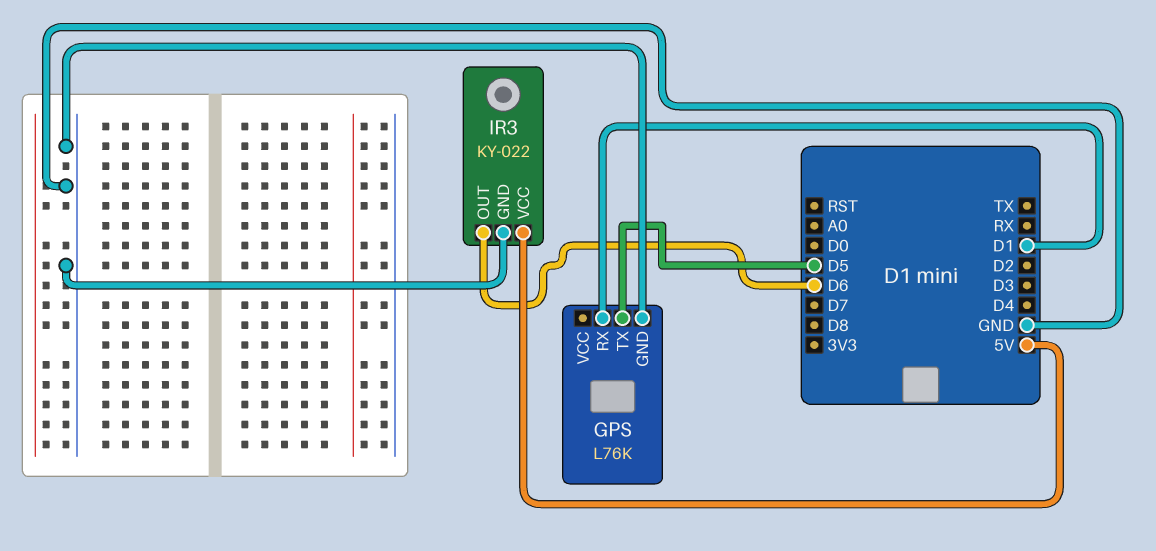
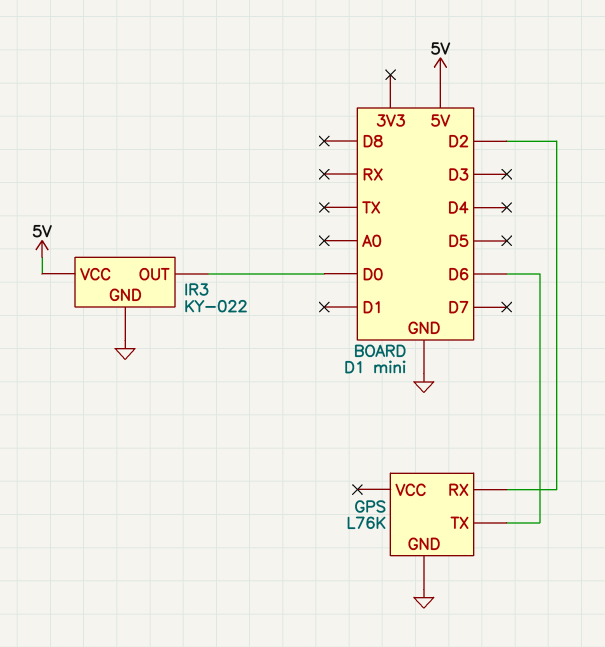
GPS pin RX: D1 -> D2
GPS pin TX: D5 -> D6
IR3 pin OUT: D6 -> D0

